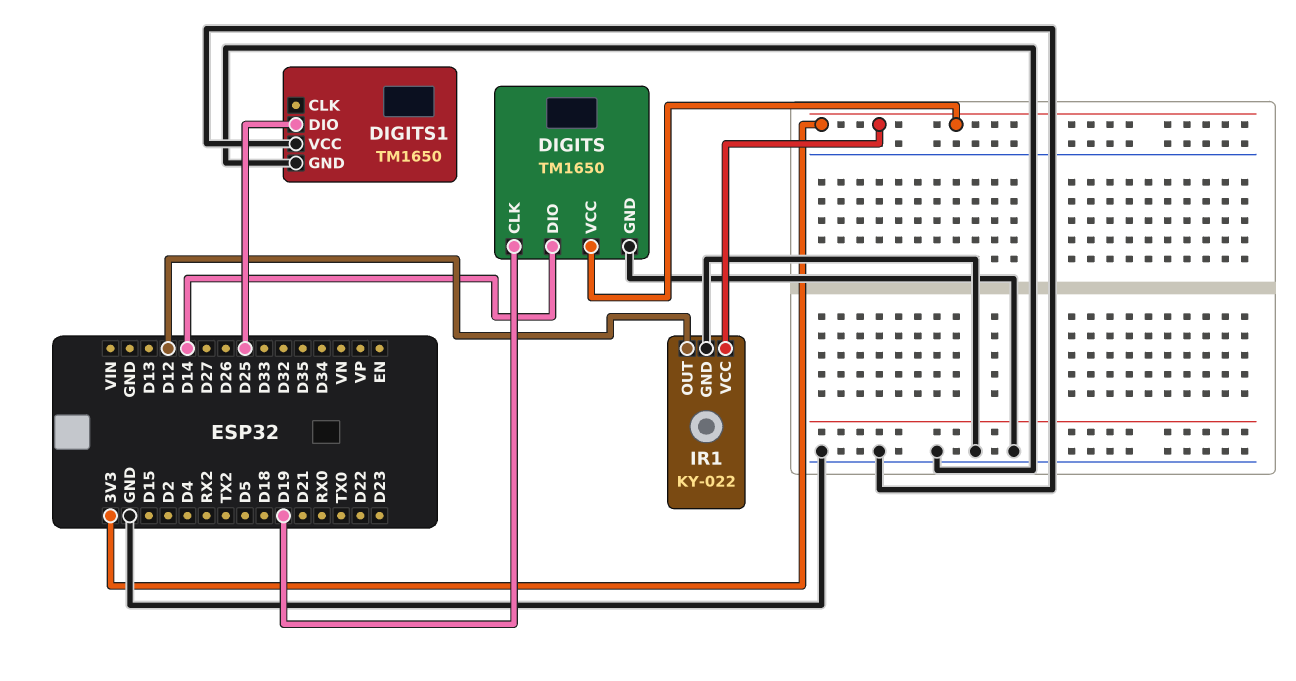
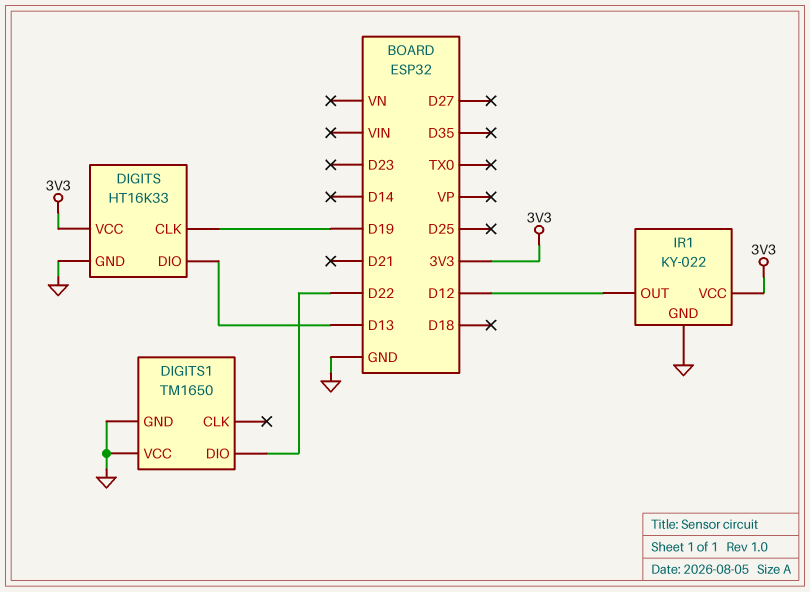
DIGITS: TM1650 -> HT16K33
DIGITS pin DIO: D14 -> D13
DIGITS1 pin DIO: D25 -> D22

